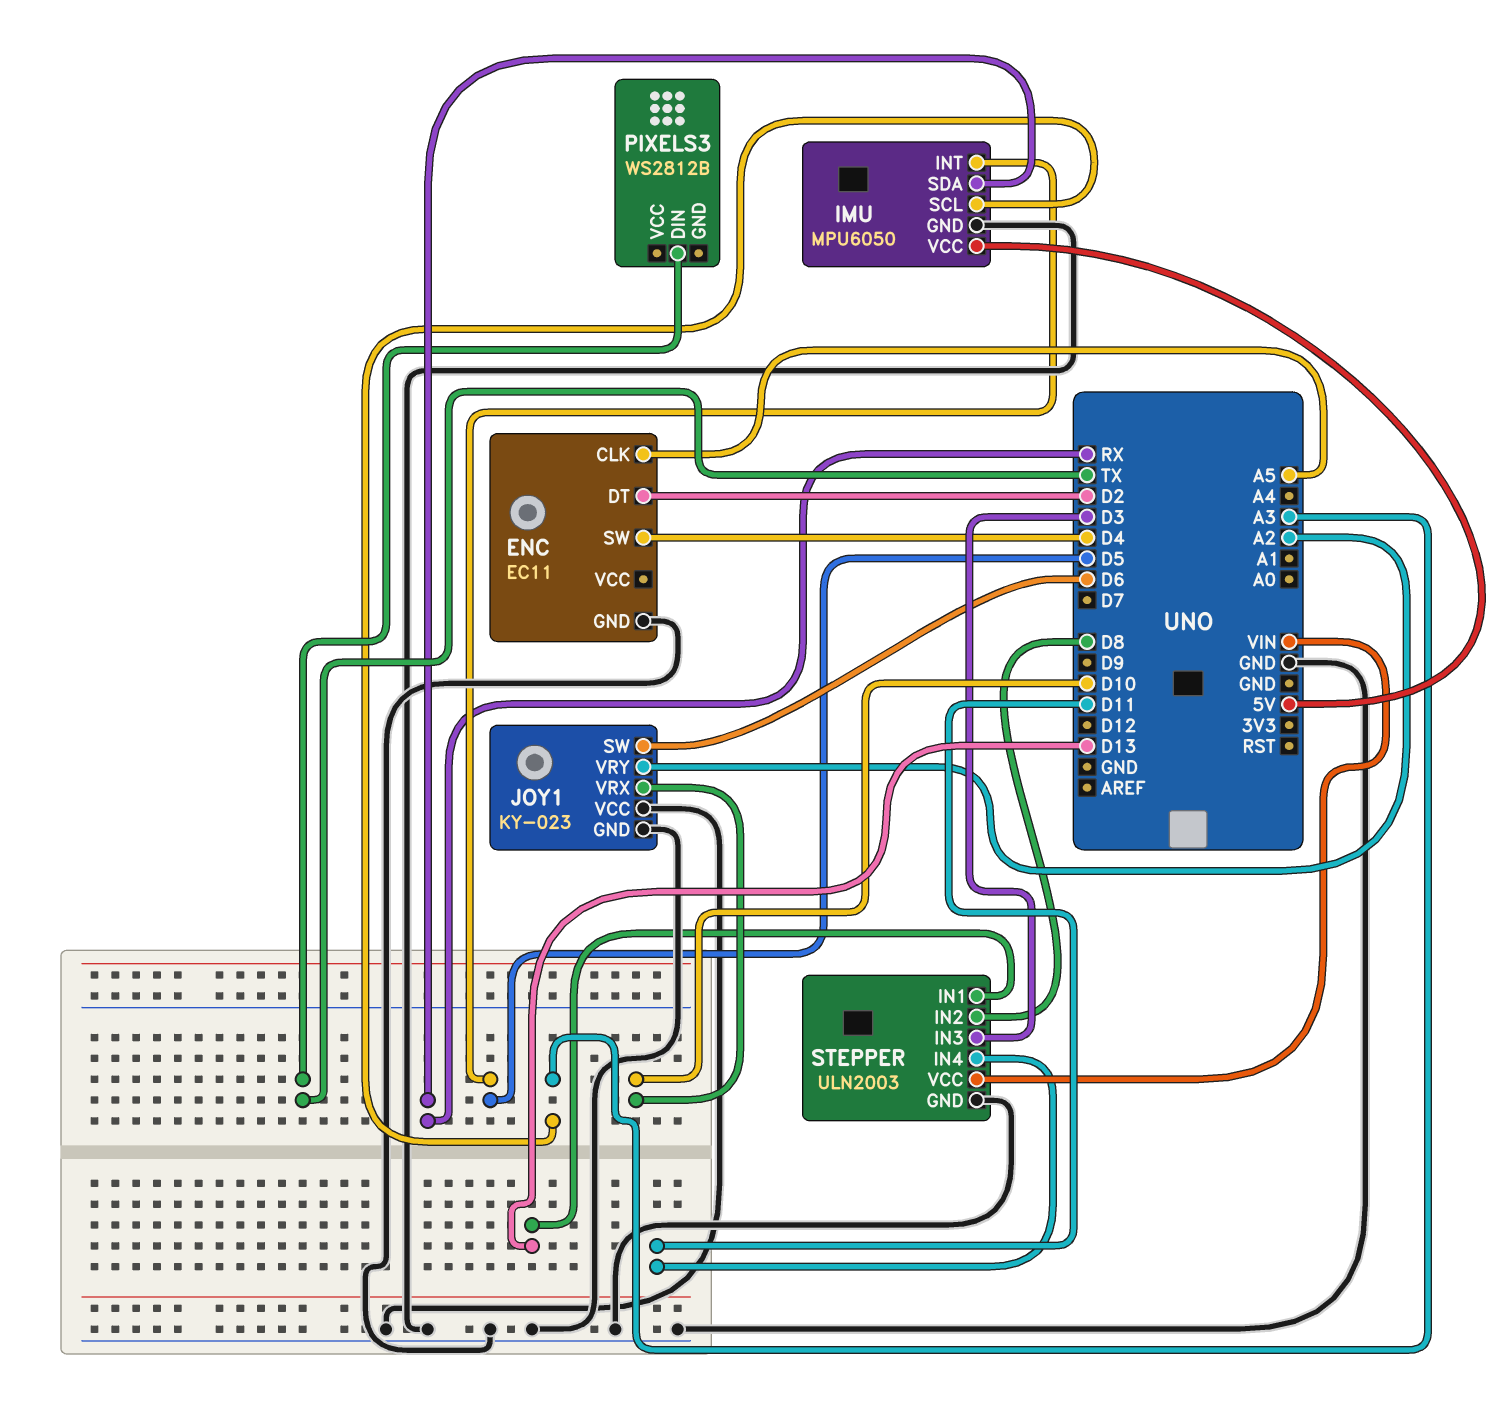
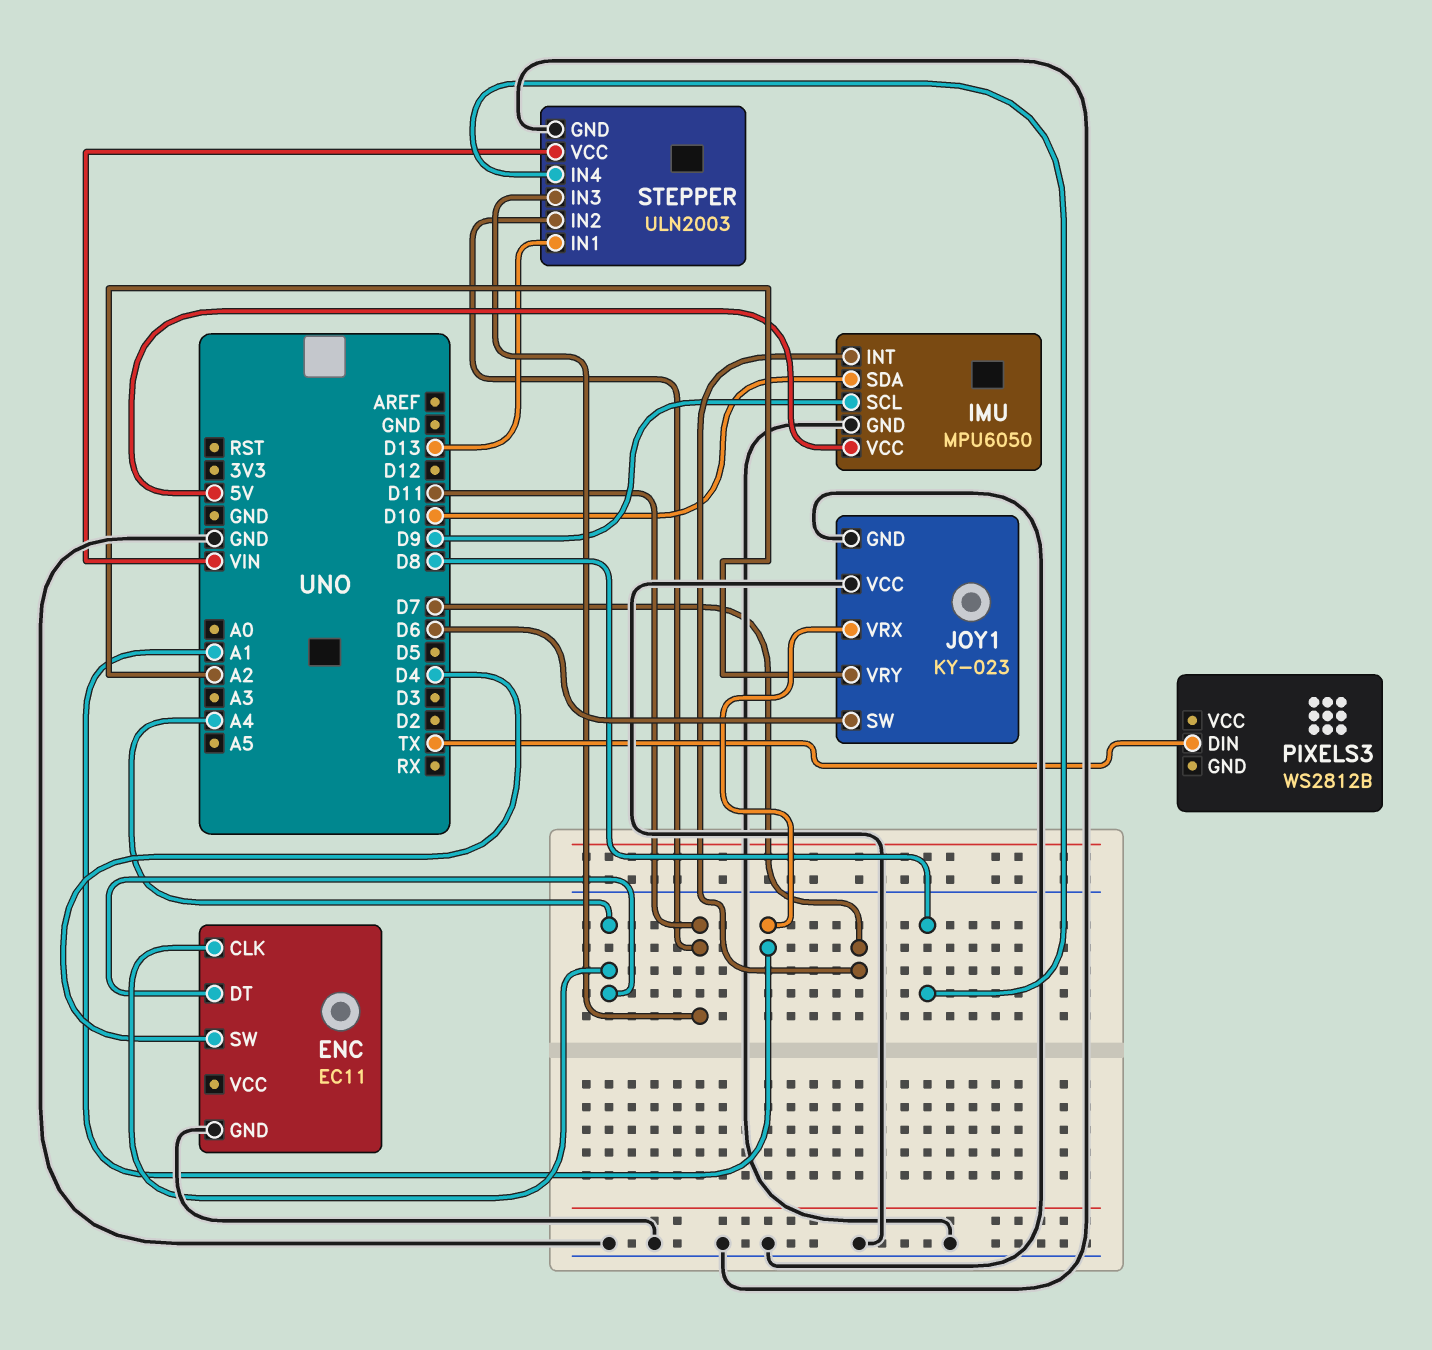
ENC pin CLK: A5 -> A4
ENC pin DT: D2 -> A4
IMU pin INT: D5 -> D7
IMU pin SCL: A3 -> D9
IMU pin SDA: RX -> D10
JOY1 pin VRX: D10 -> A1
STEPPER pin IN2: D8 -> D11
STEPPER pin IN3: D3 -> D11
STEPPER pin IN4: D11 -> D8

